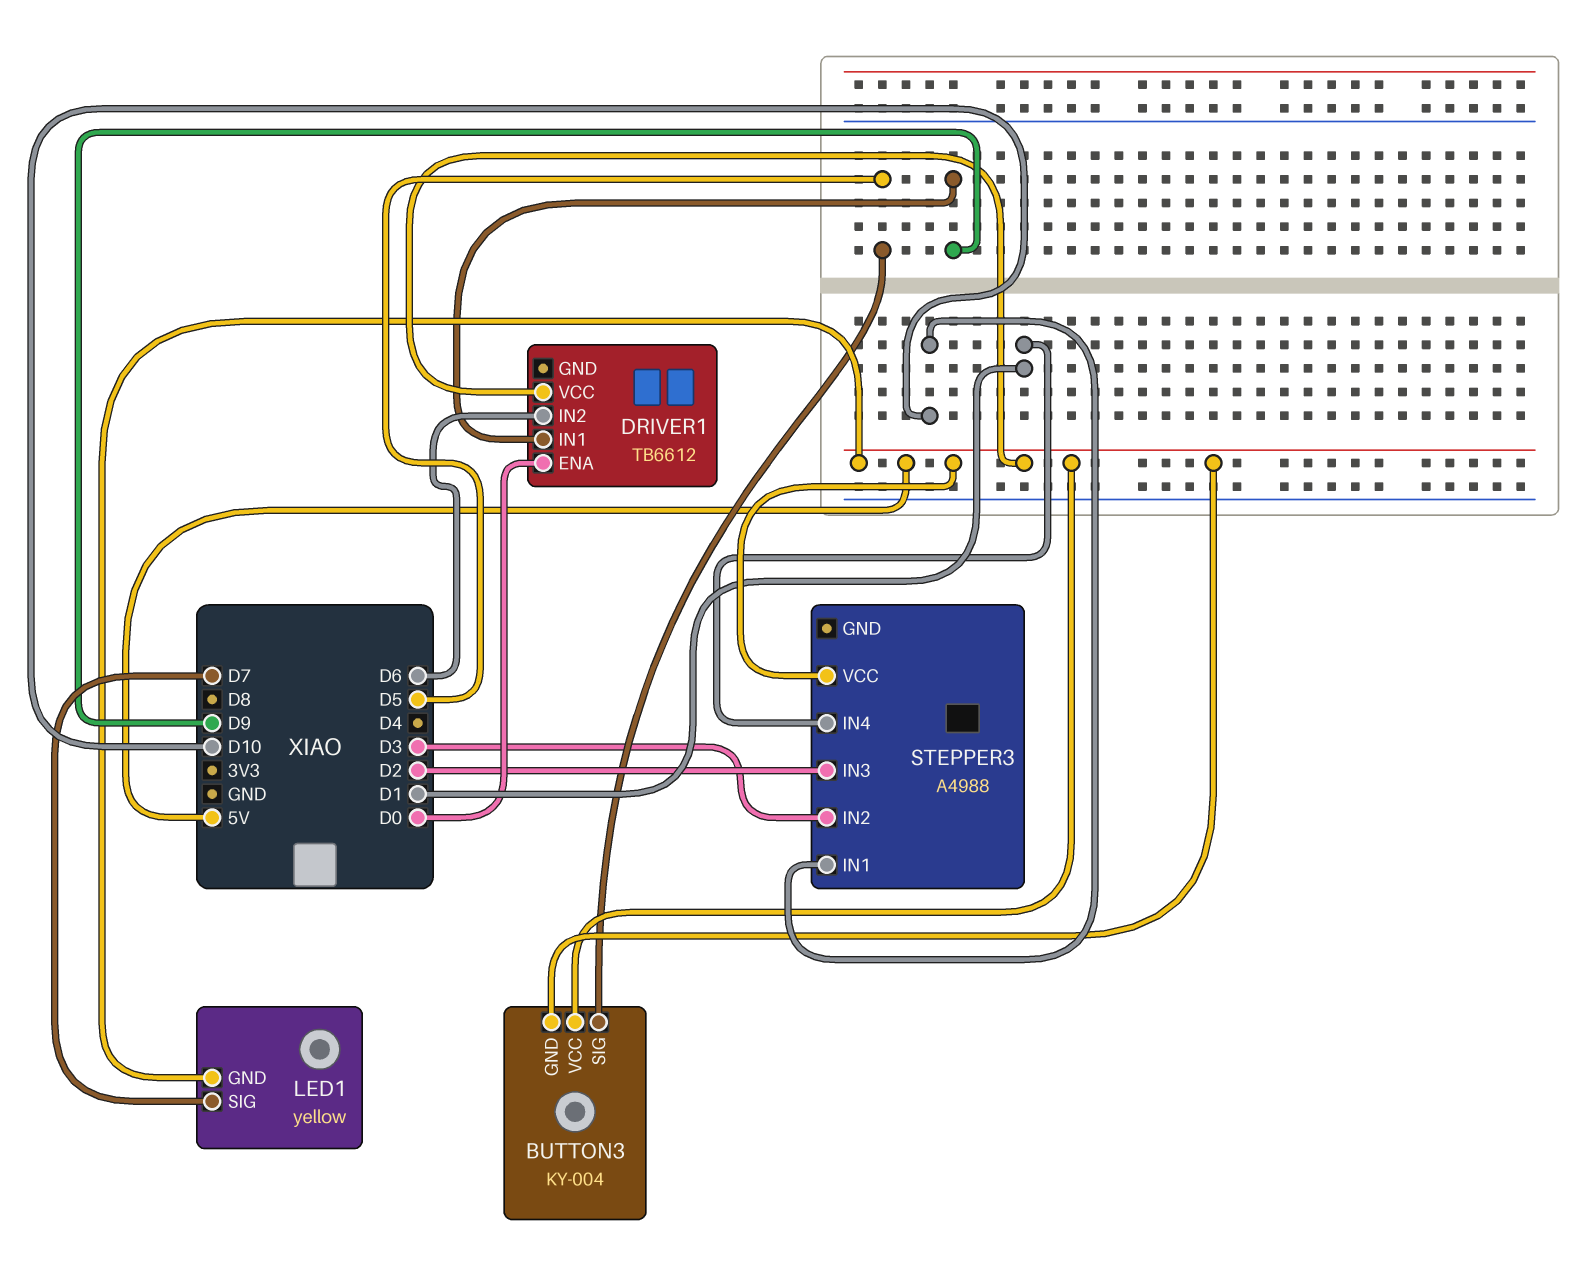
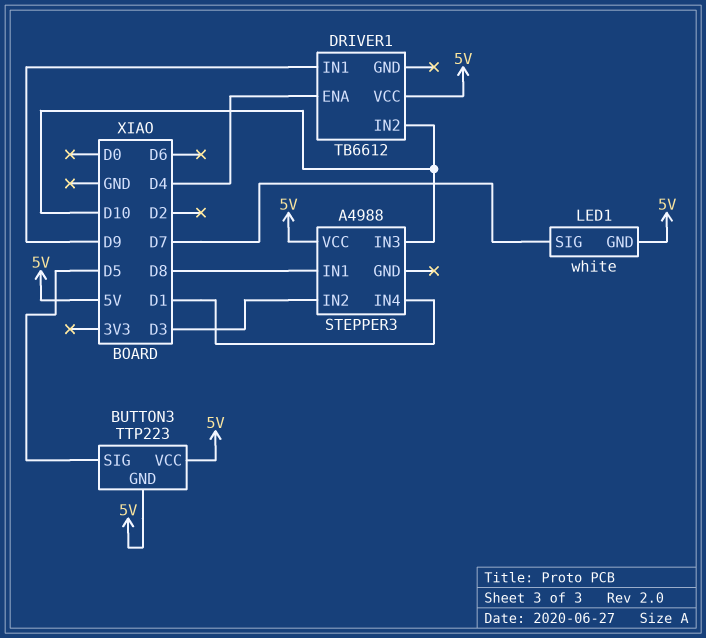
BUTTON3: KY-004 -> TTP223
DRIVER1 pin ENA: D0 -> D4
DRIVER1 pin IN2: D6 -> D10
LED1: yellow -> white
STEPPER3 pin IN1: D10 -> D8
STEPPER3 pin IN3: D2 -> D10

